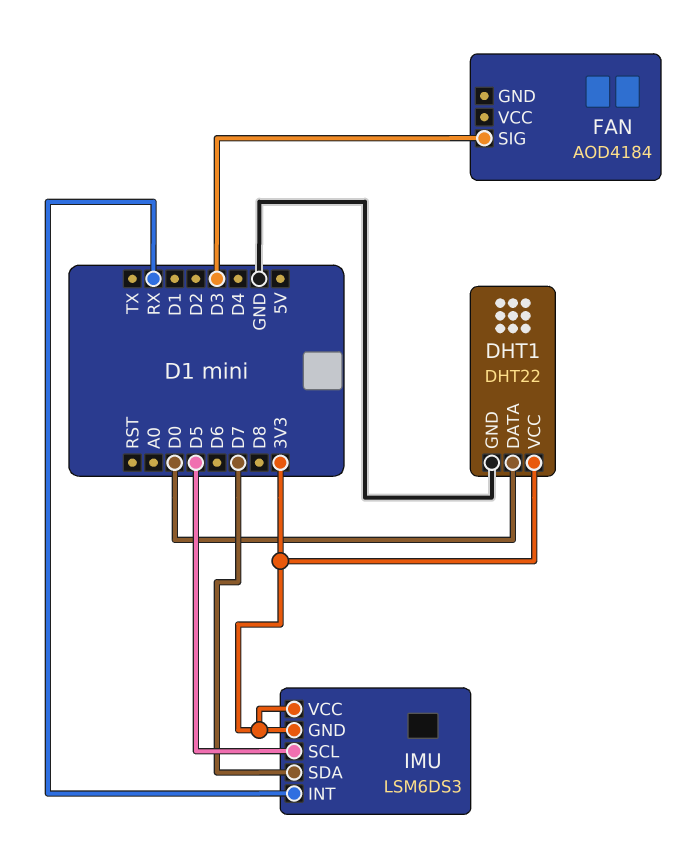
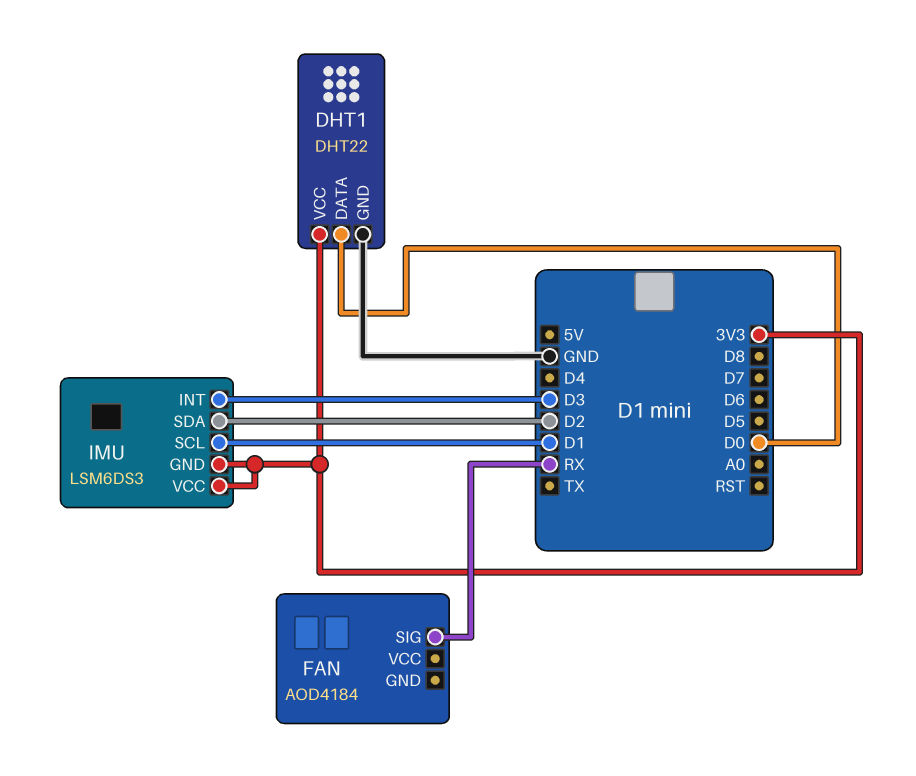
FAN pin SIG: D3 -> RX
IMU pin INT: RX -> D3
IMU pin SCL: D5 -> D1
IMU pin SDA: D7 -> D2

